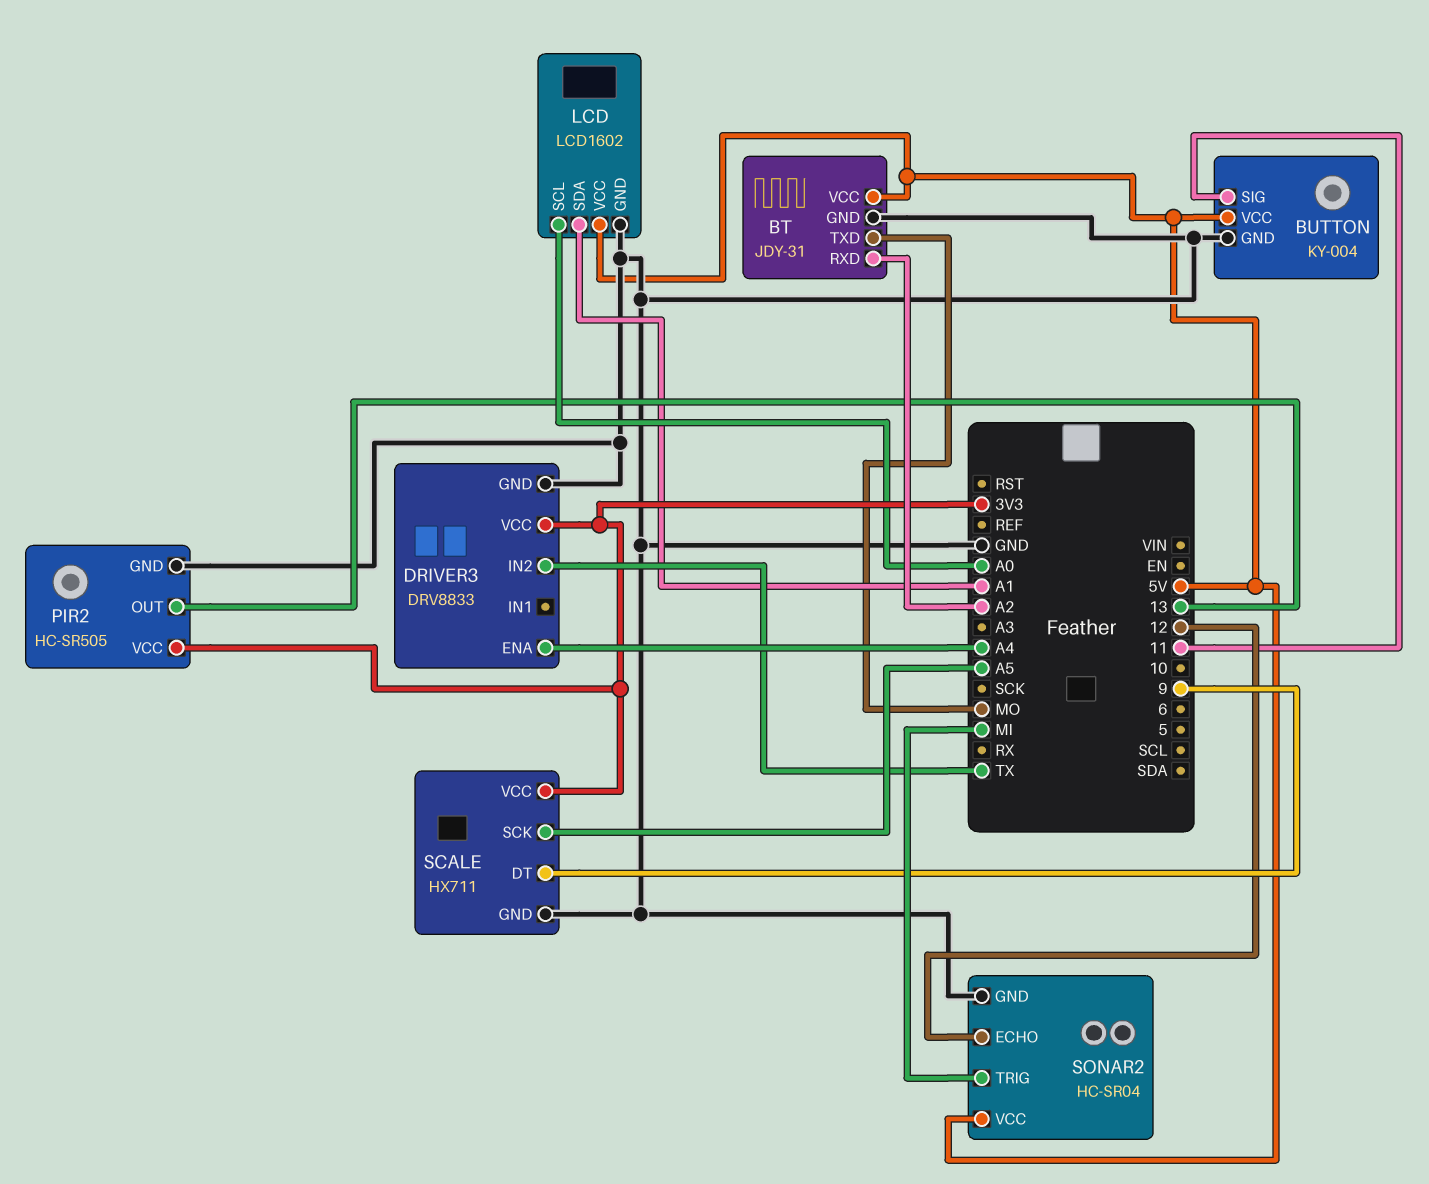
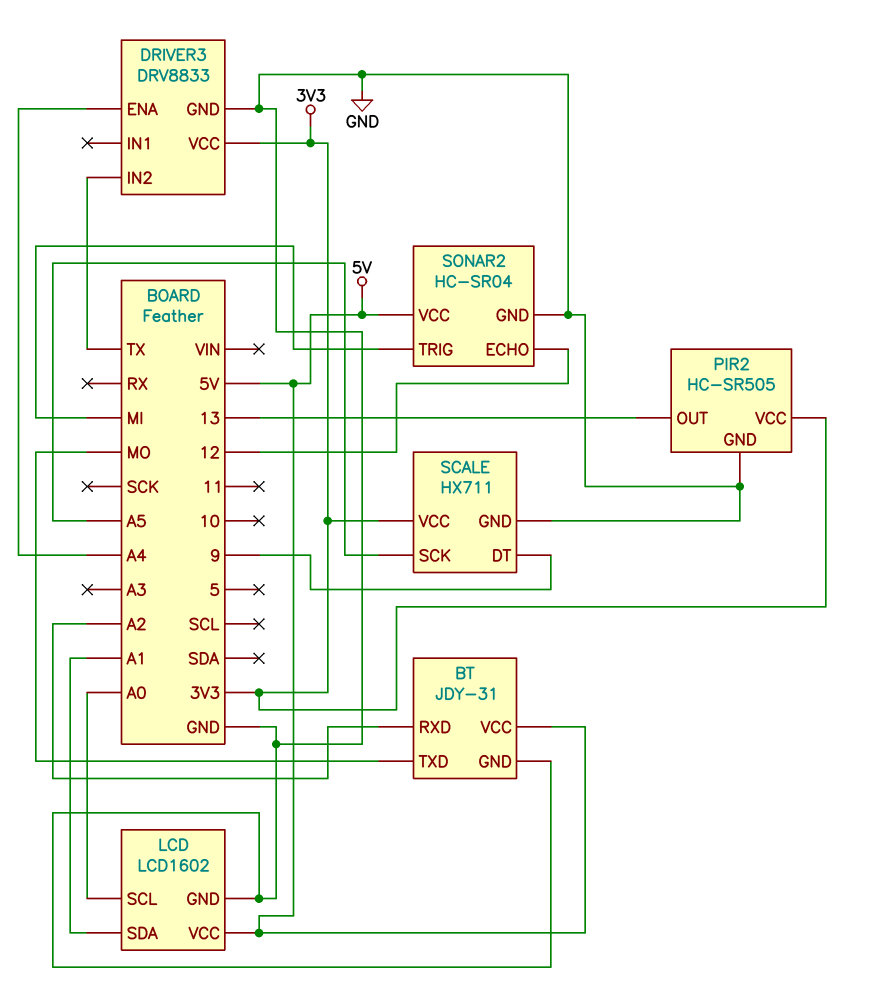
BUTTON: KY-004 -> none
BUTTON pin GND: GND -> none
BUTTON pin SIG: 11 -> none
BUTTON pin VCC: 5V -> none

